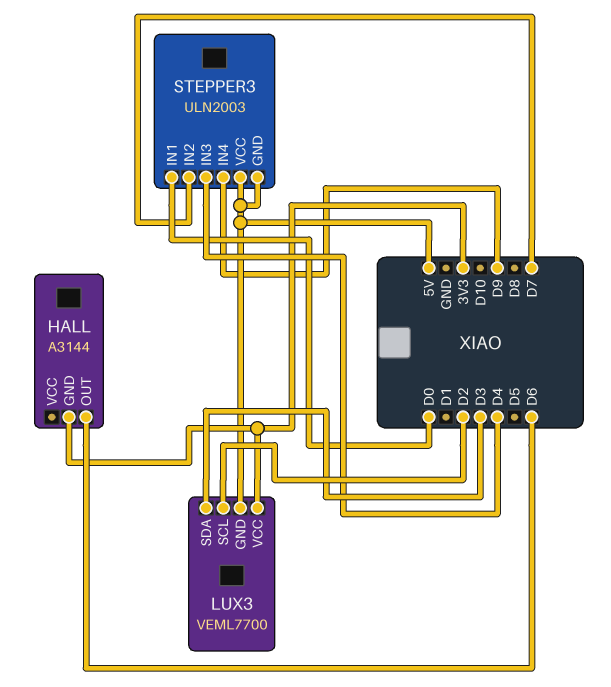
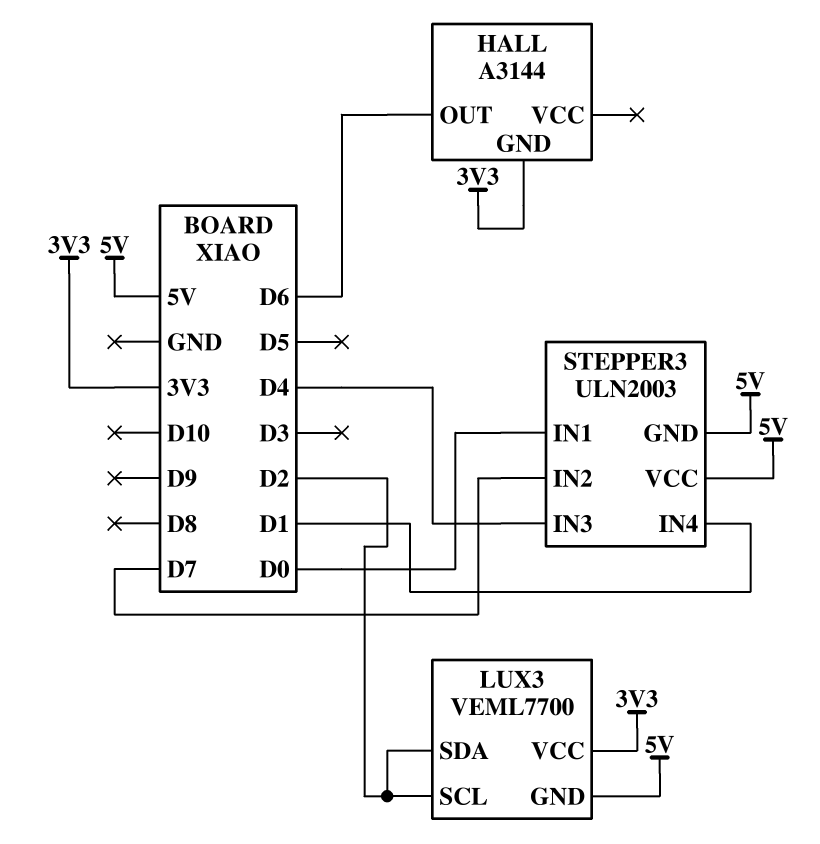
LUX3 pin SDA: D3 -> D2
STEPPER3 pin IN4: D9 -> D1

